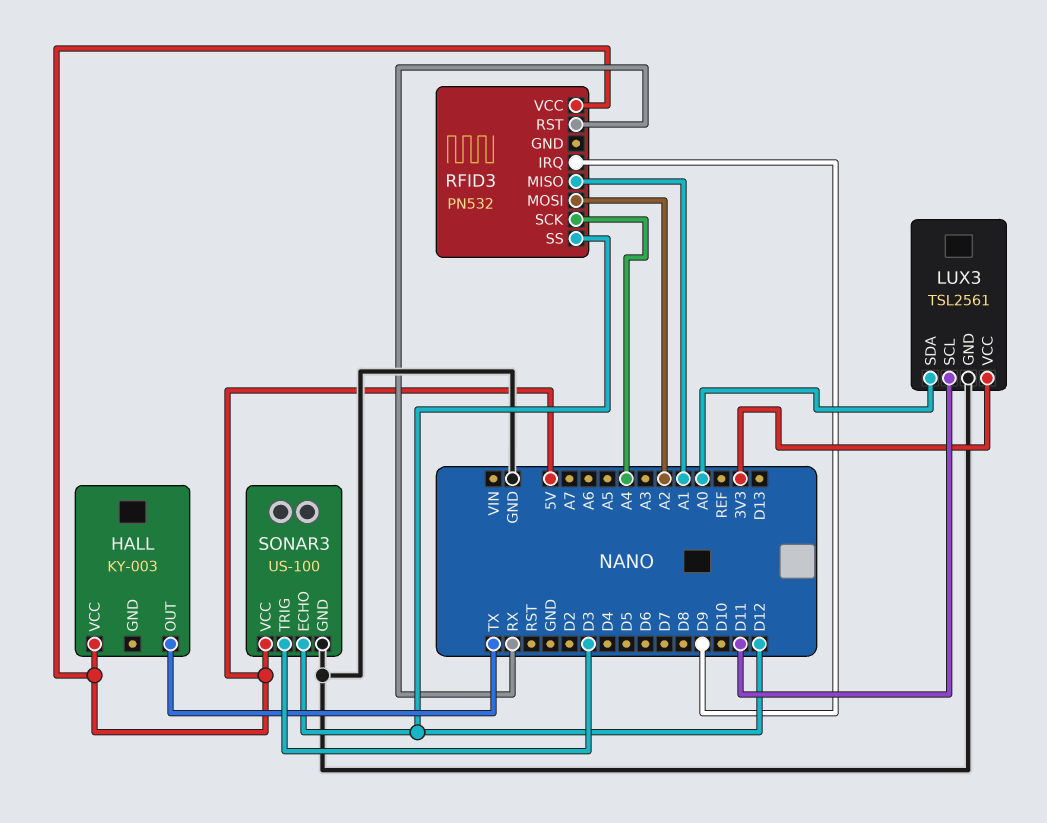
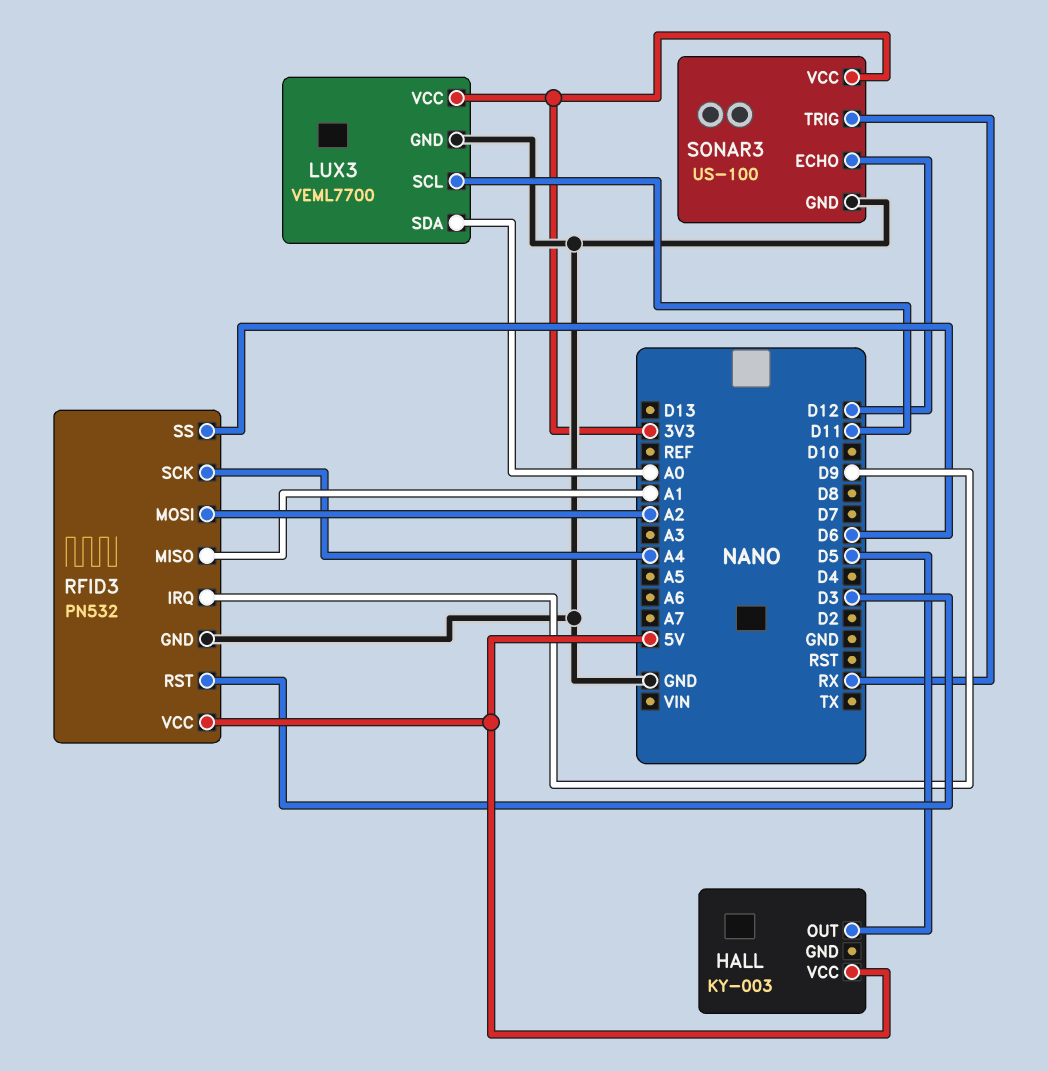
HALL pin OUT: TX -> D5
LUX3: TSL2561 -> VEML7700
RFID3 pin GND: none -> GND
RFID3 pin RST: RX -> D3
RFID3 pin SS: D12 -> D6
SONAR3 pin TRIG: D3 -> RX
SONAR3 pin VCC: 5V -> 3V3

